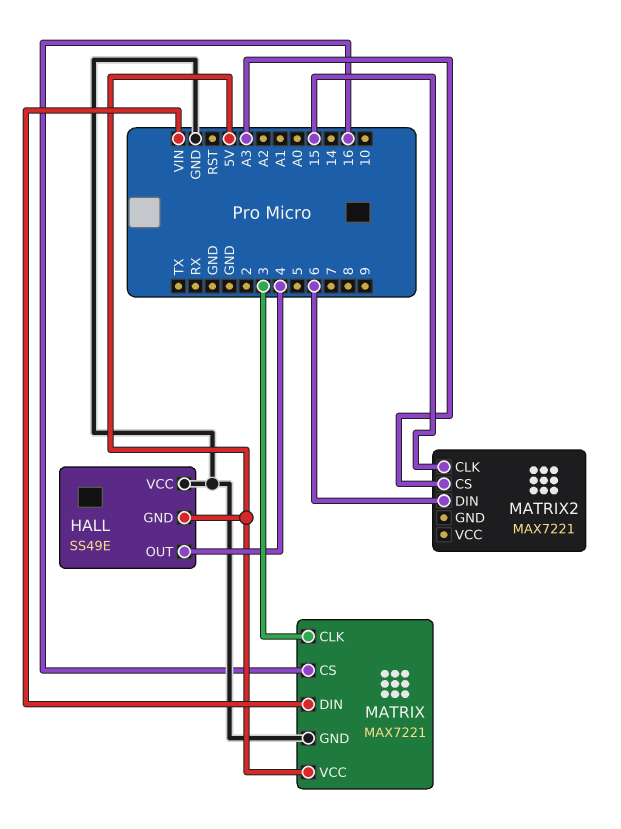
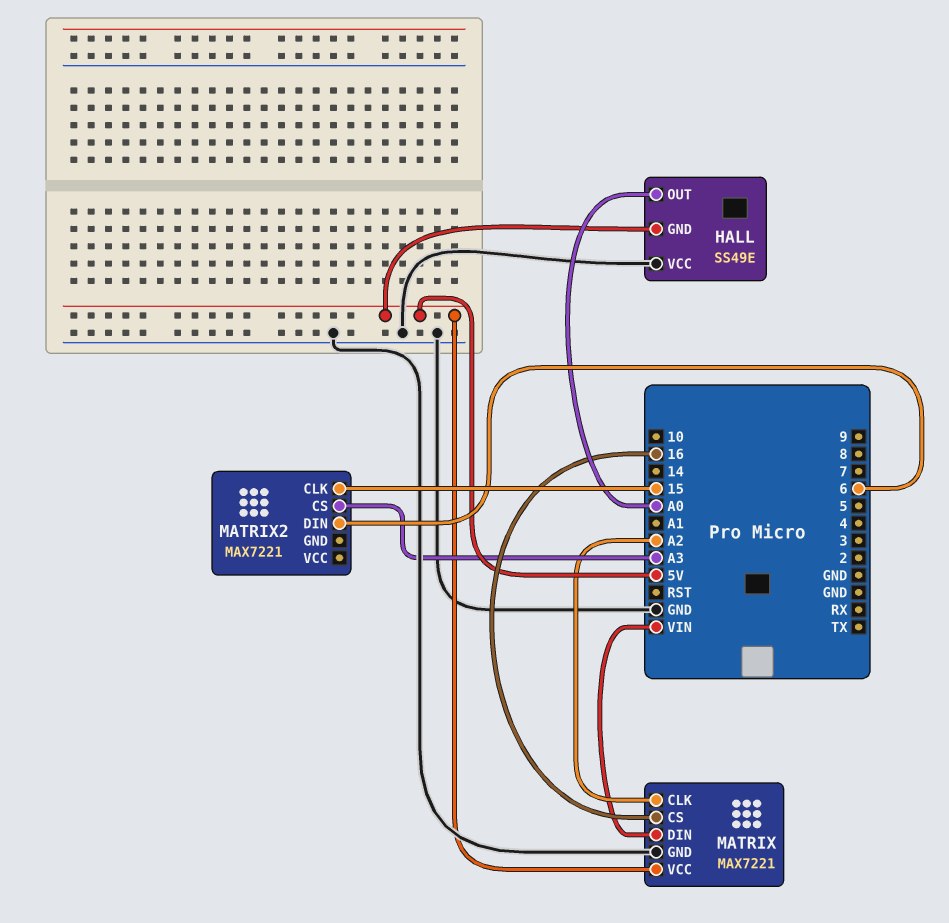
HALL pin OUT: 4 -> A0
MATRIX pin CLK: 3 -> A2

